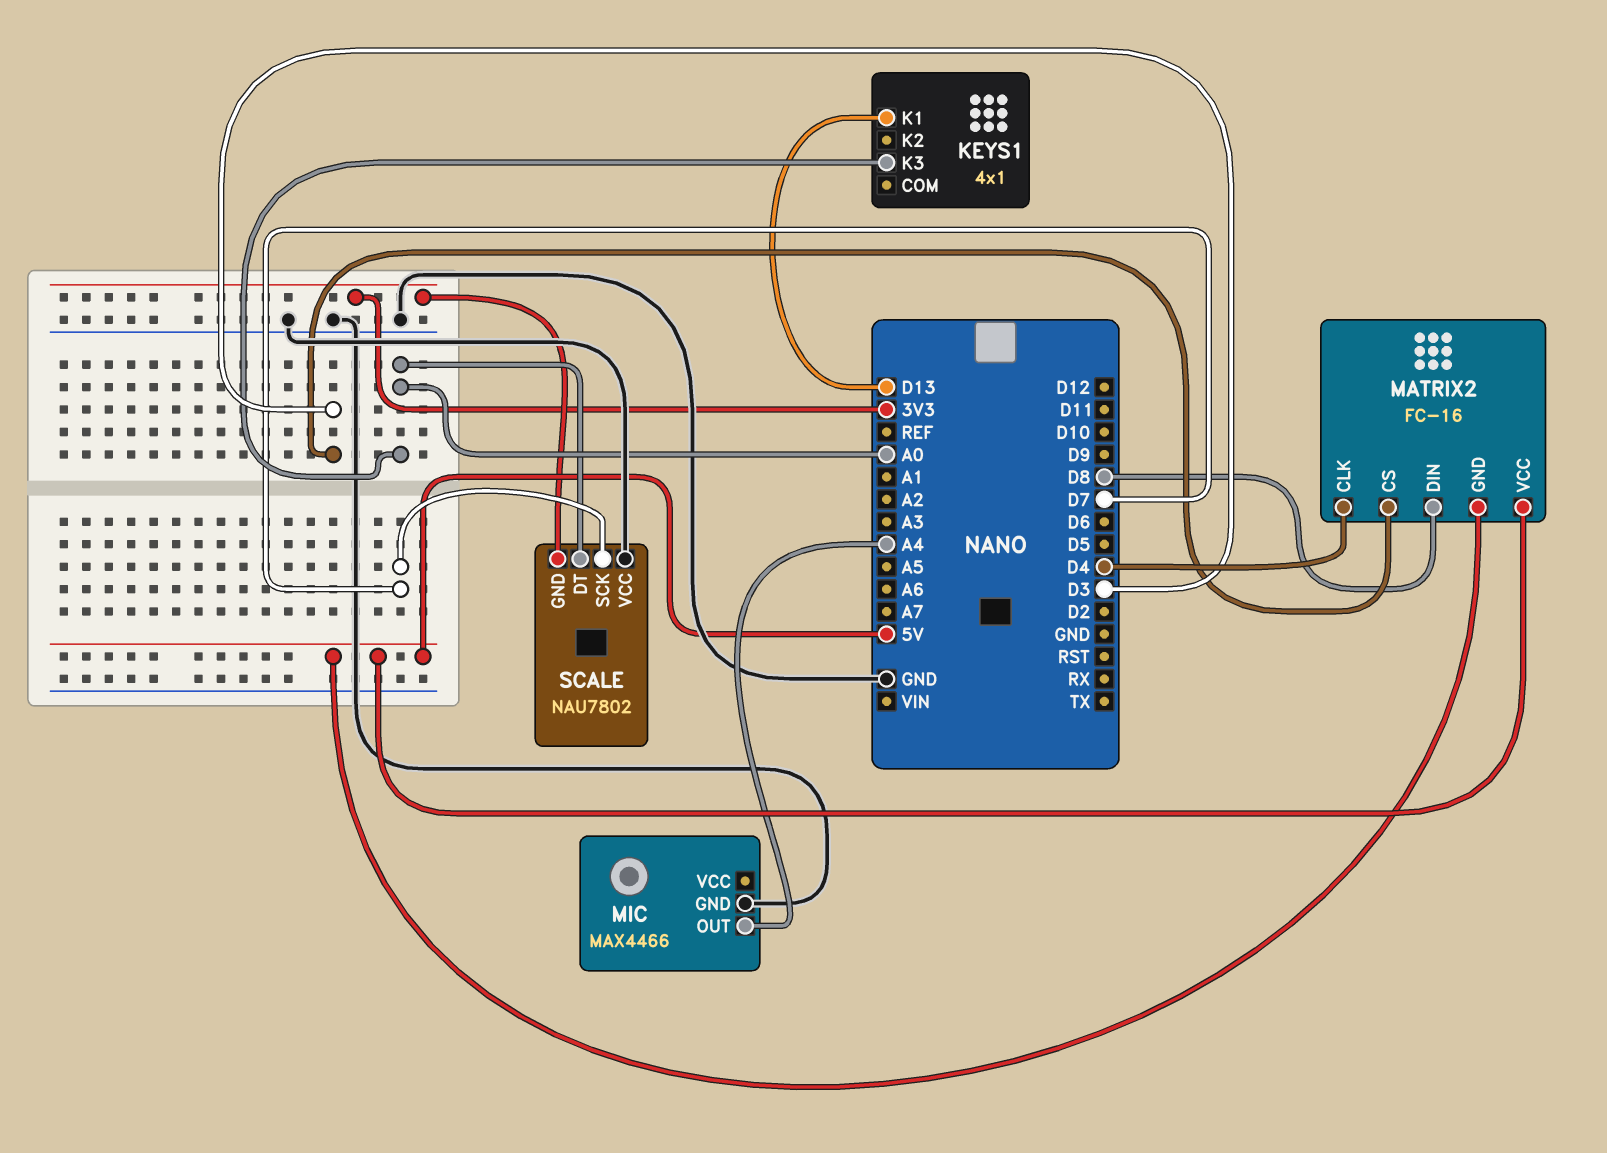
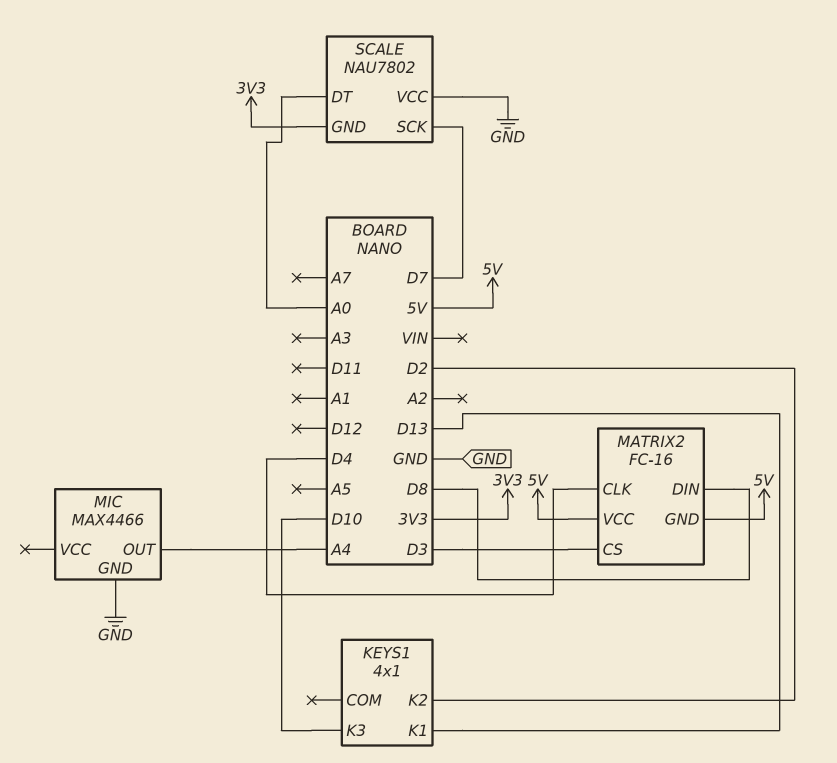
KEYS1 pin K2: none -> D2
KEYS1 pin K3: A0 -> D10

